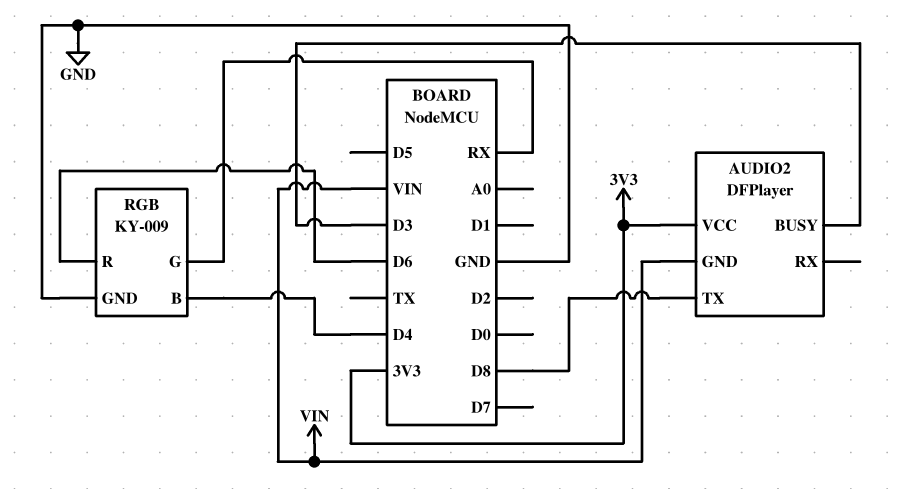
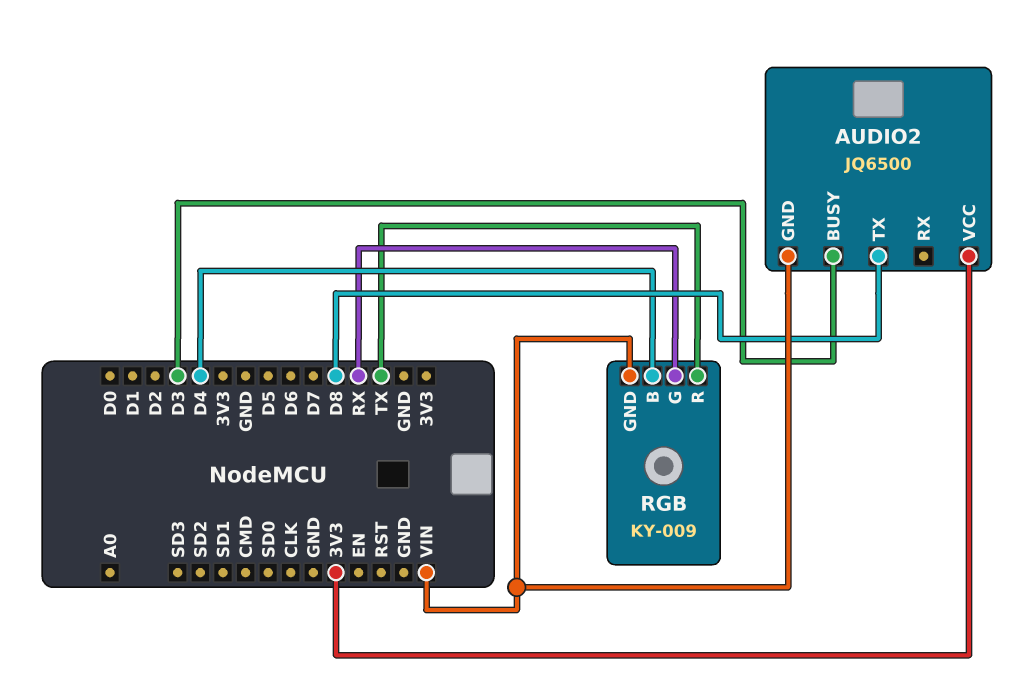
AUDIO2: DFPlayer -> JQ6500
RGB pin GND: GND -> VIN
RGB pin R: D6 -> TX

